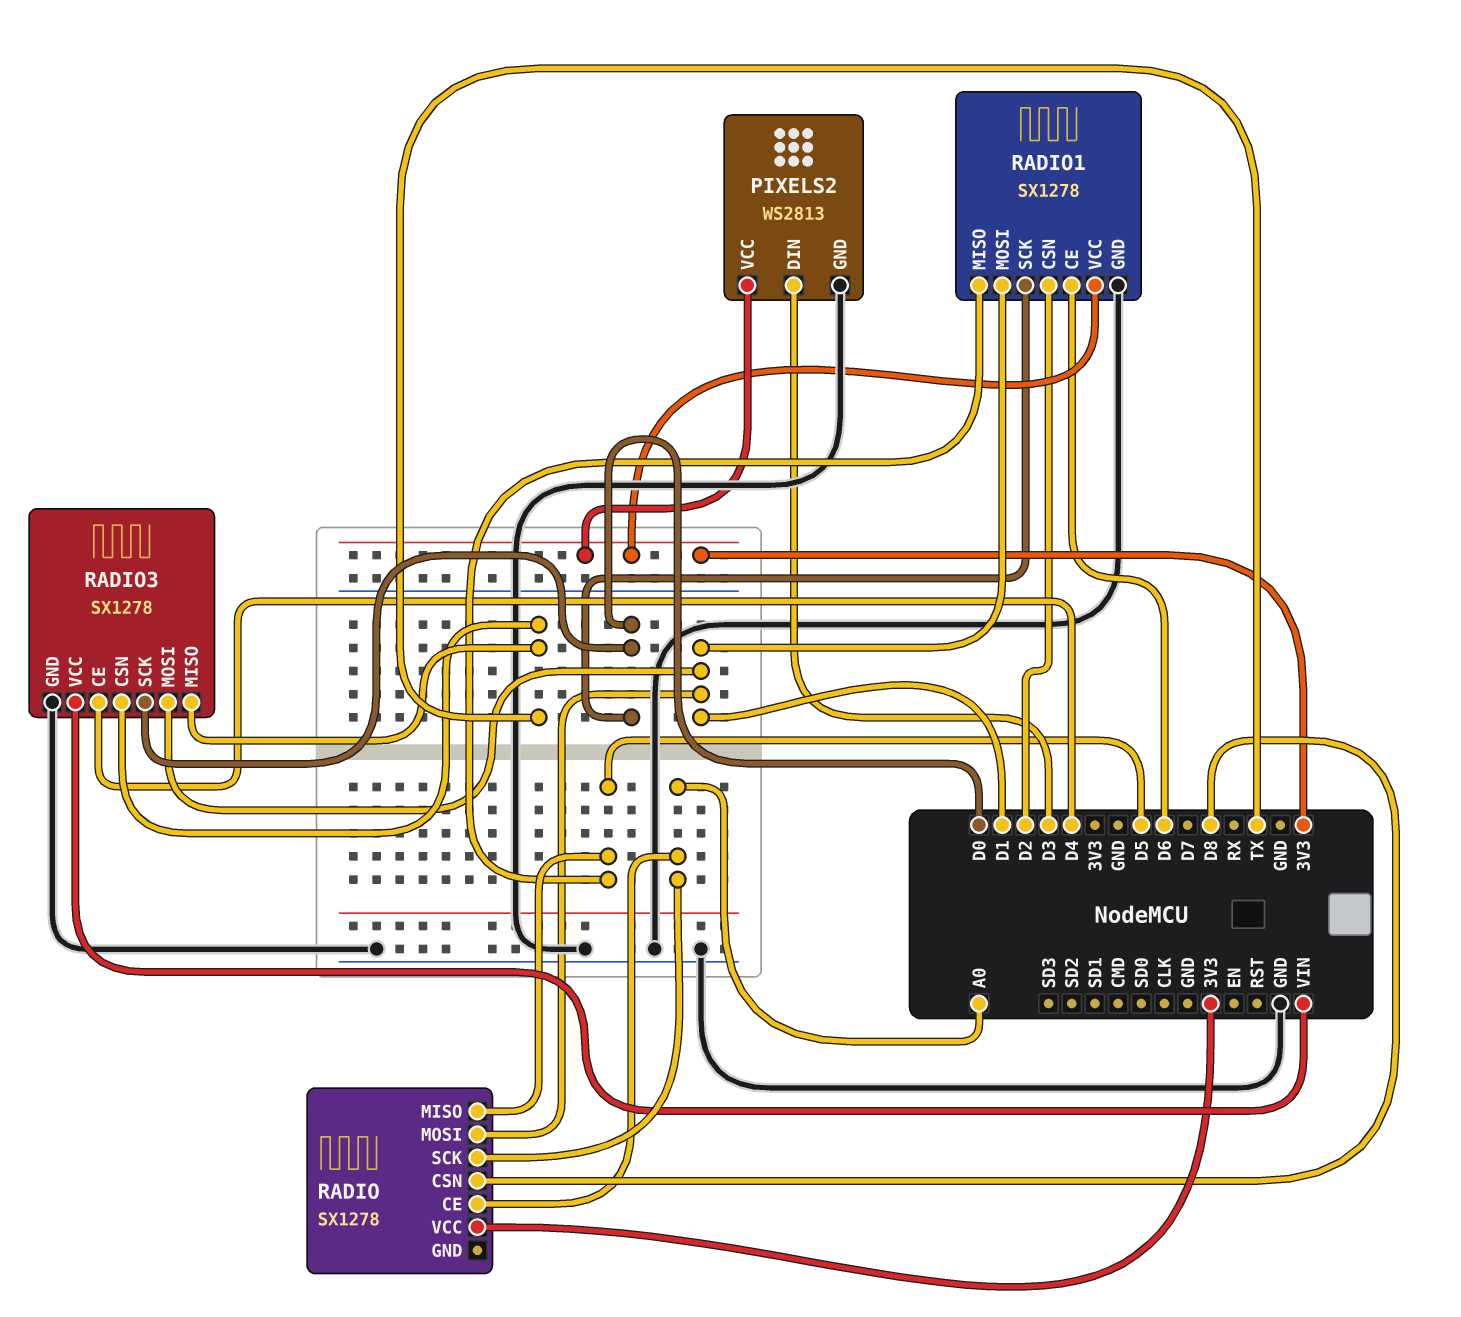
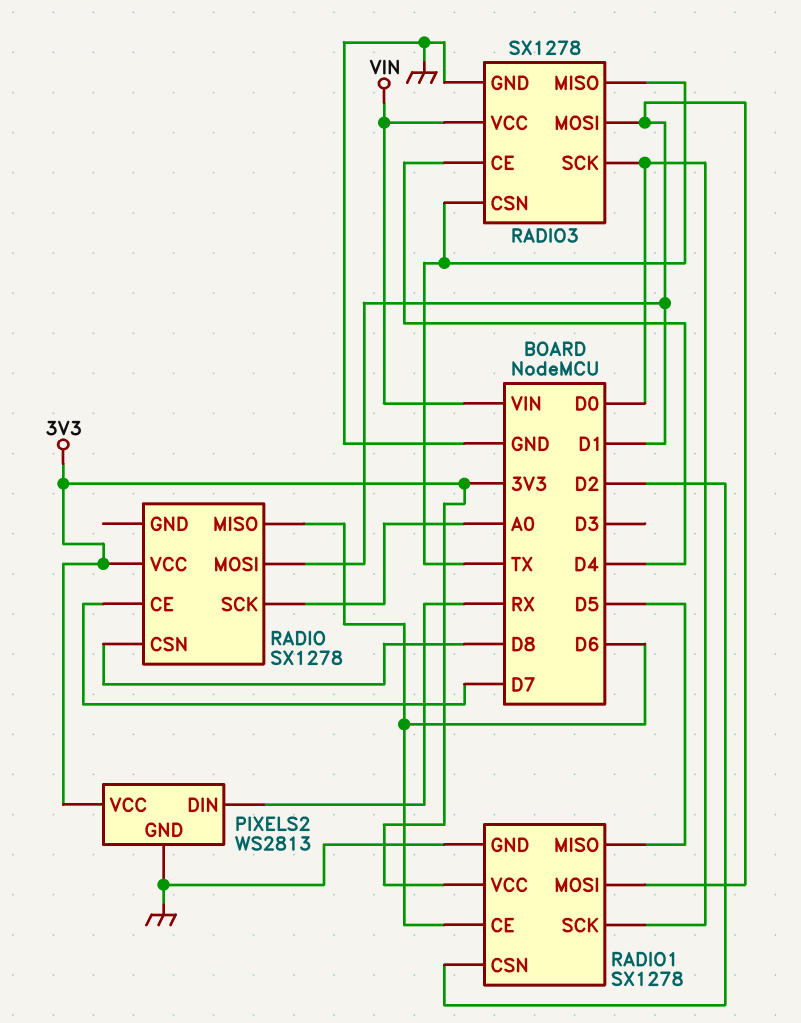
PIXELS2 pin DIN: D3 -> RX
RADIO pin CE: A0 -> D7
RADIO pin MISO: D5 -> D6

